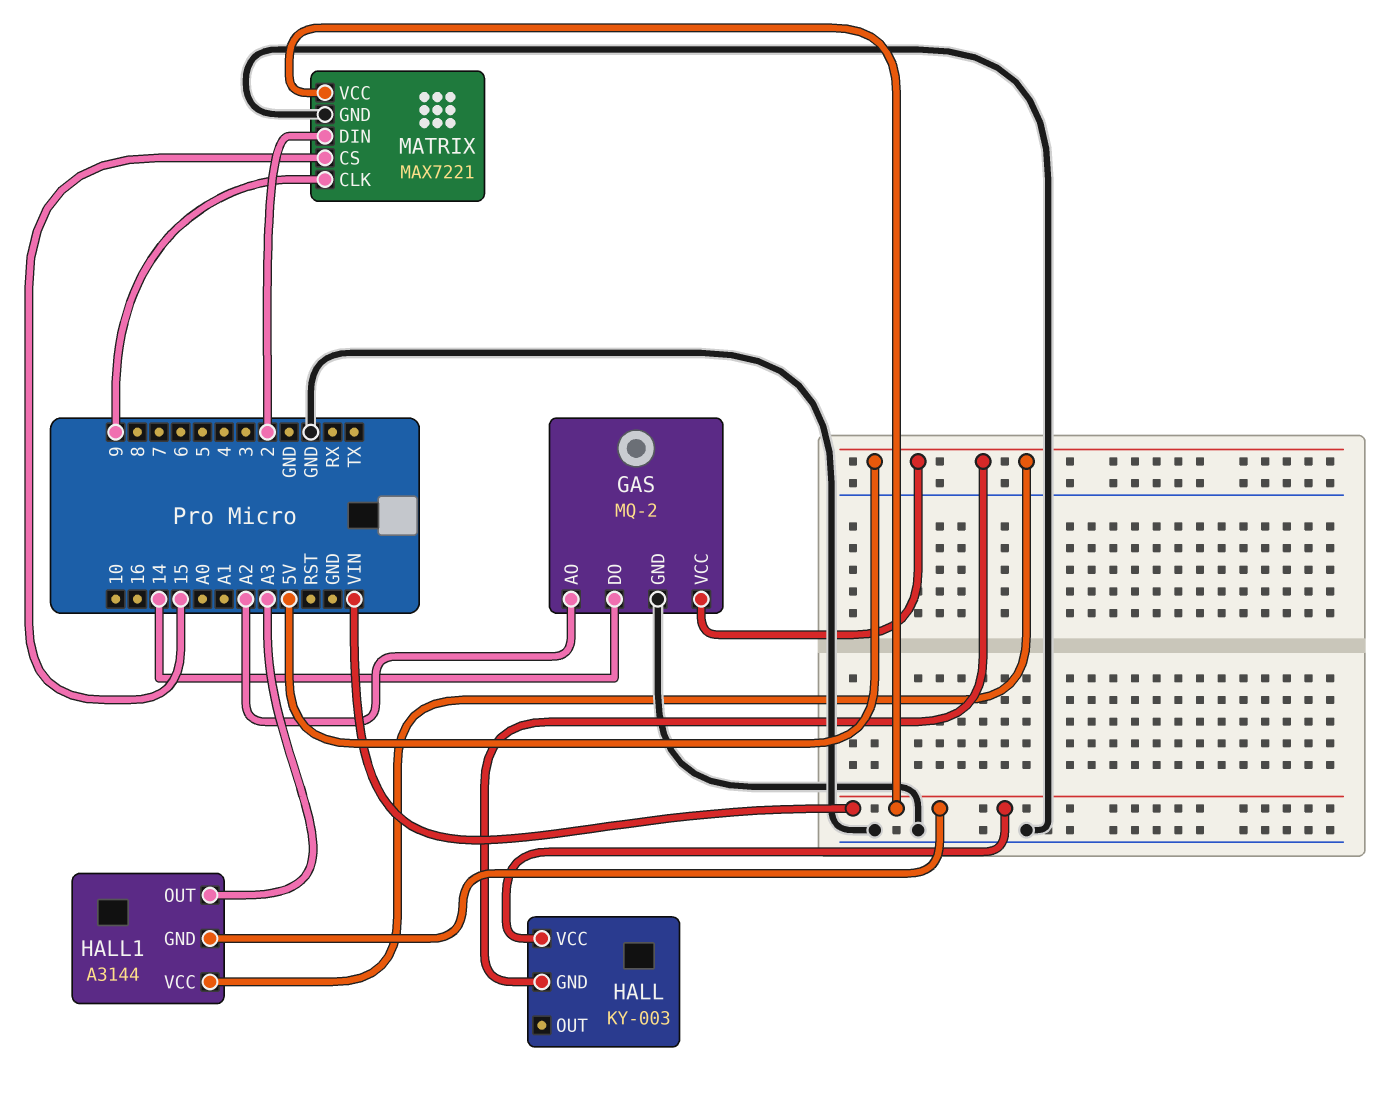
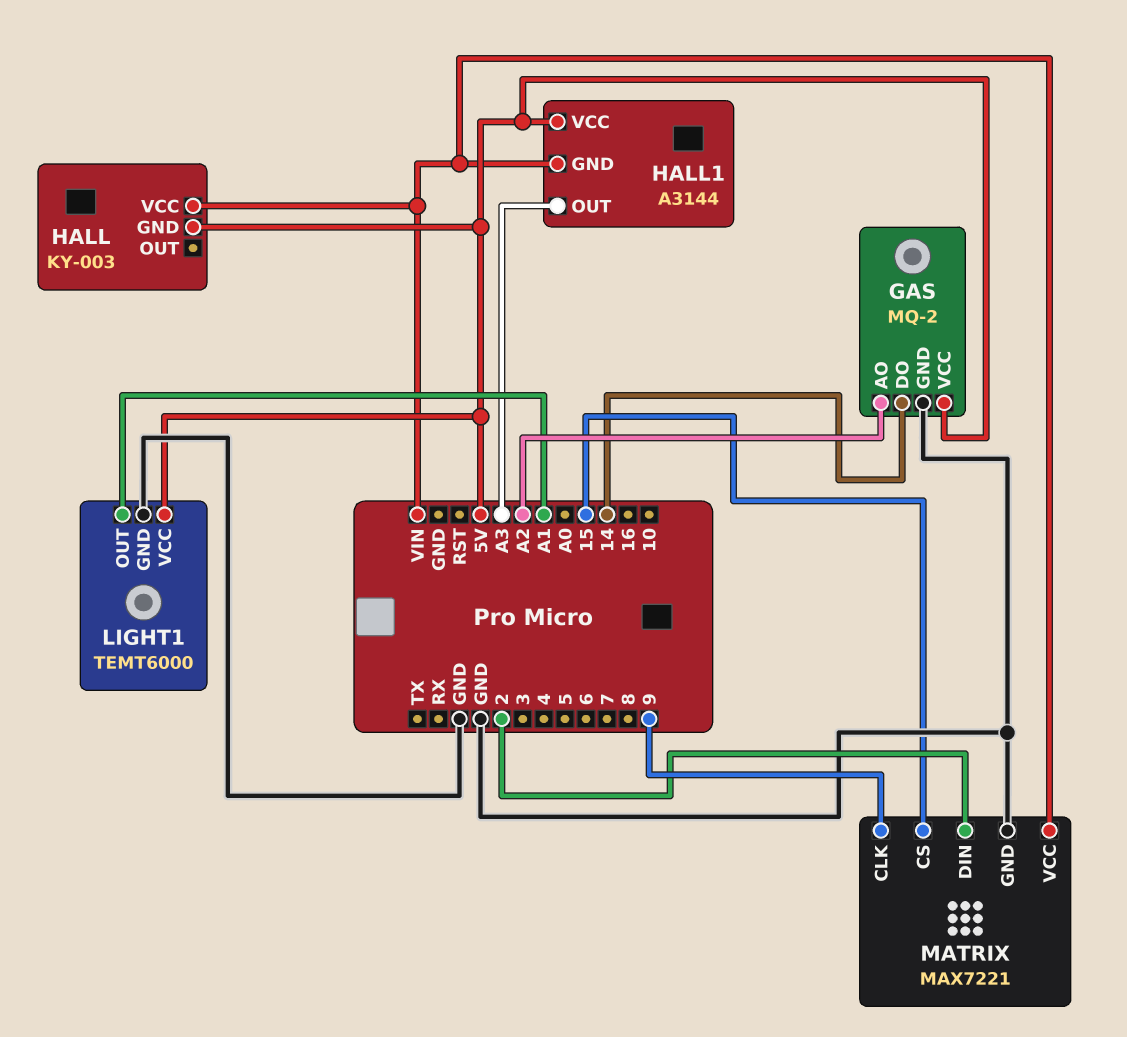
LIGHT1: none -> TEMT6000
LIGHT1 pin GND: none -> GND
LIGHT1 pin OUT: none -> A1
LIGHT1 pin VCC: none -> 5V

